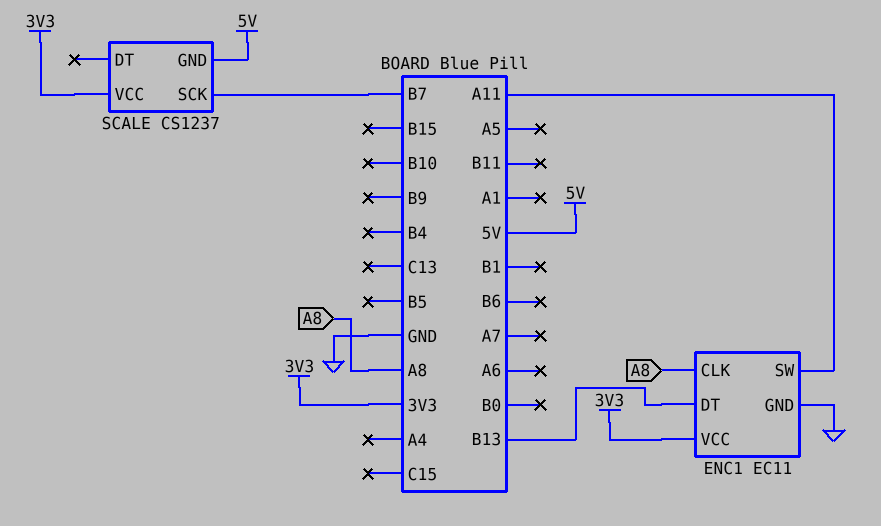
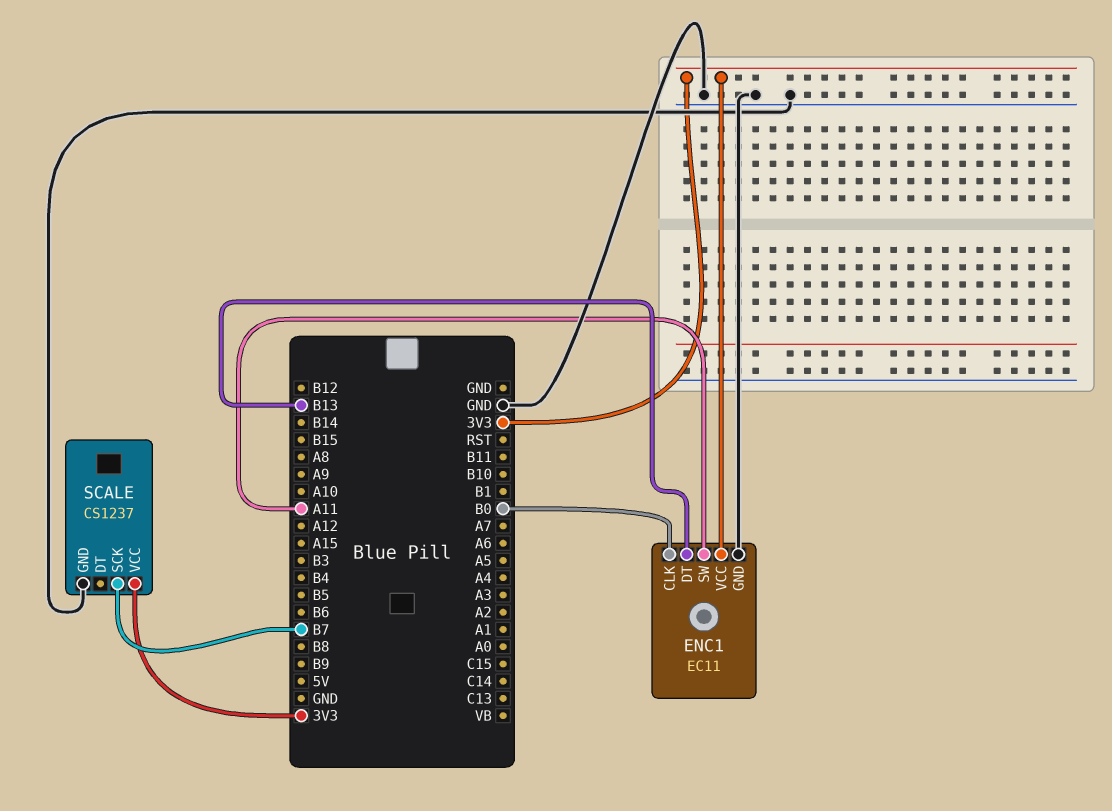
ENC1 pin CLK: A8 -> B0
SCALE pin GND: 5V -> GND

